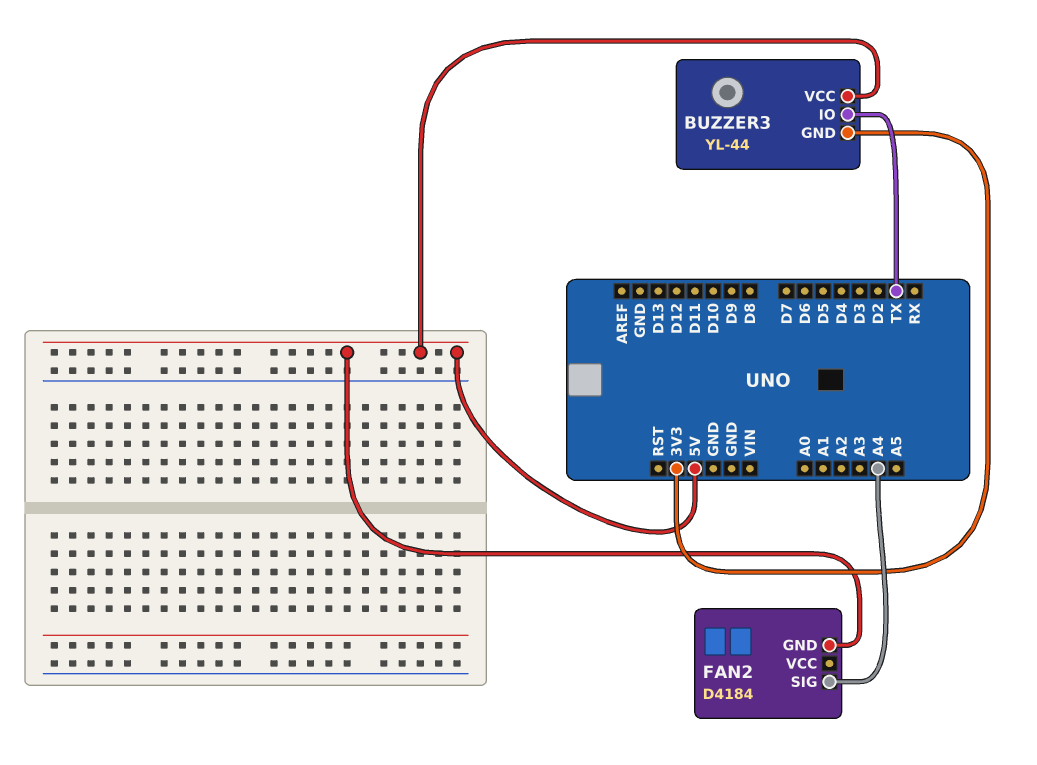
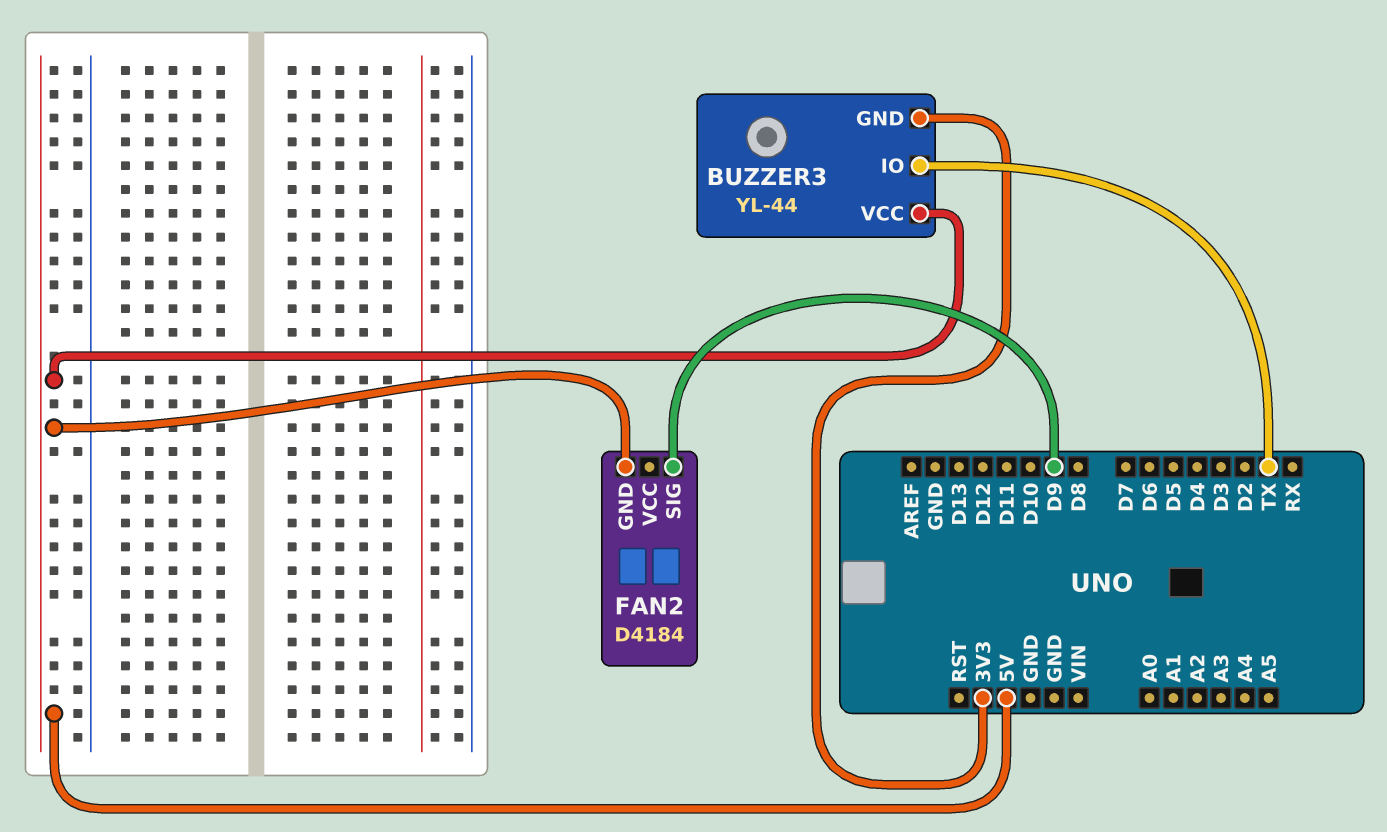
FAN2 pin SIG: A4 -> D9

